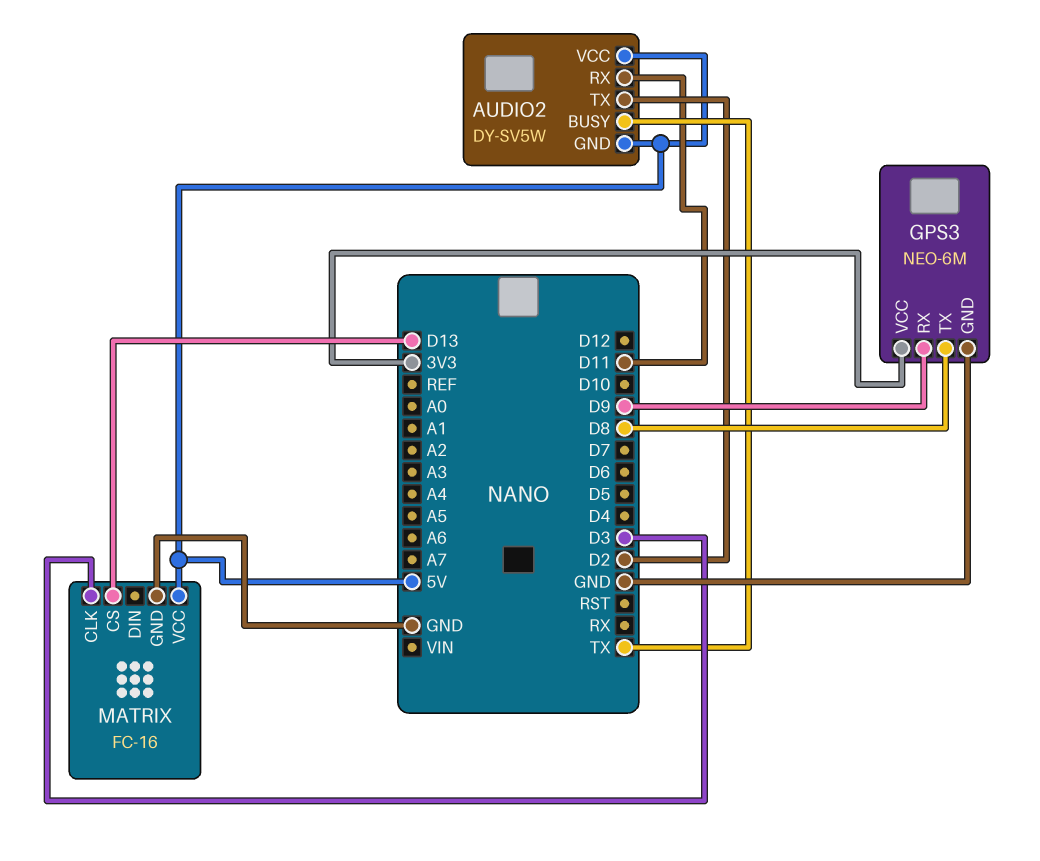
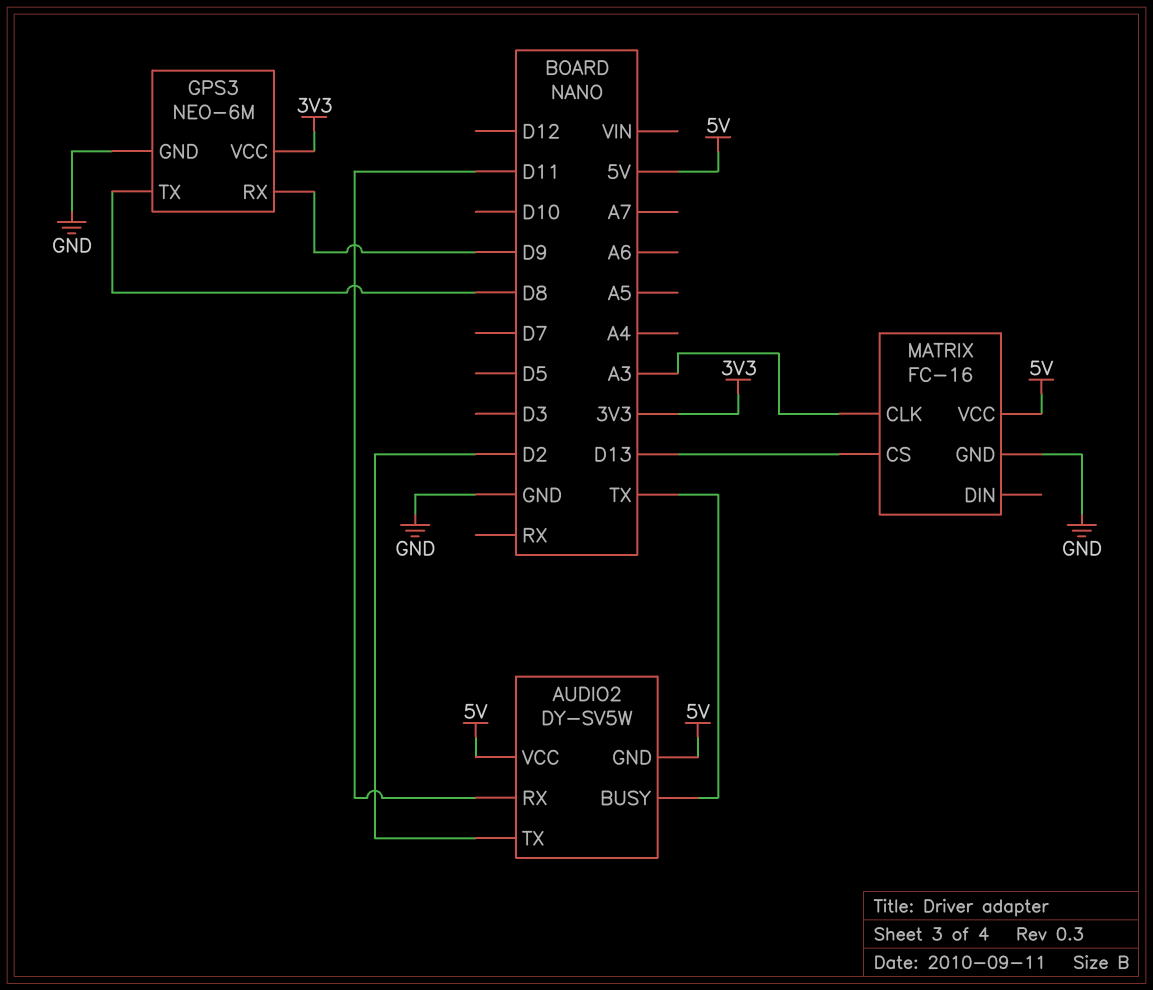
MATRIX pin CLK: D3 -> A3

